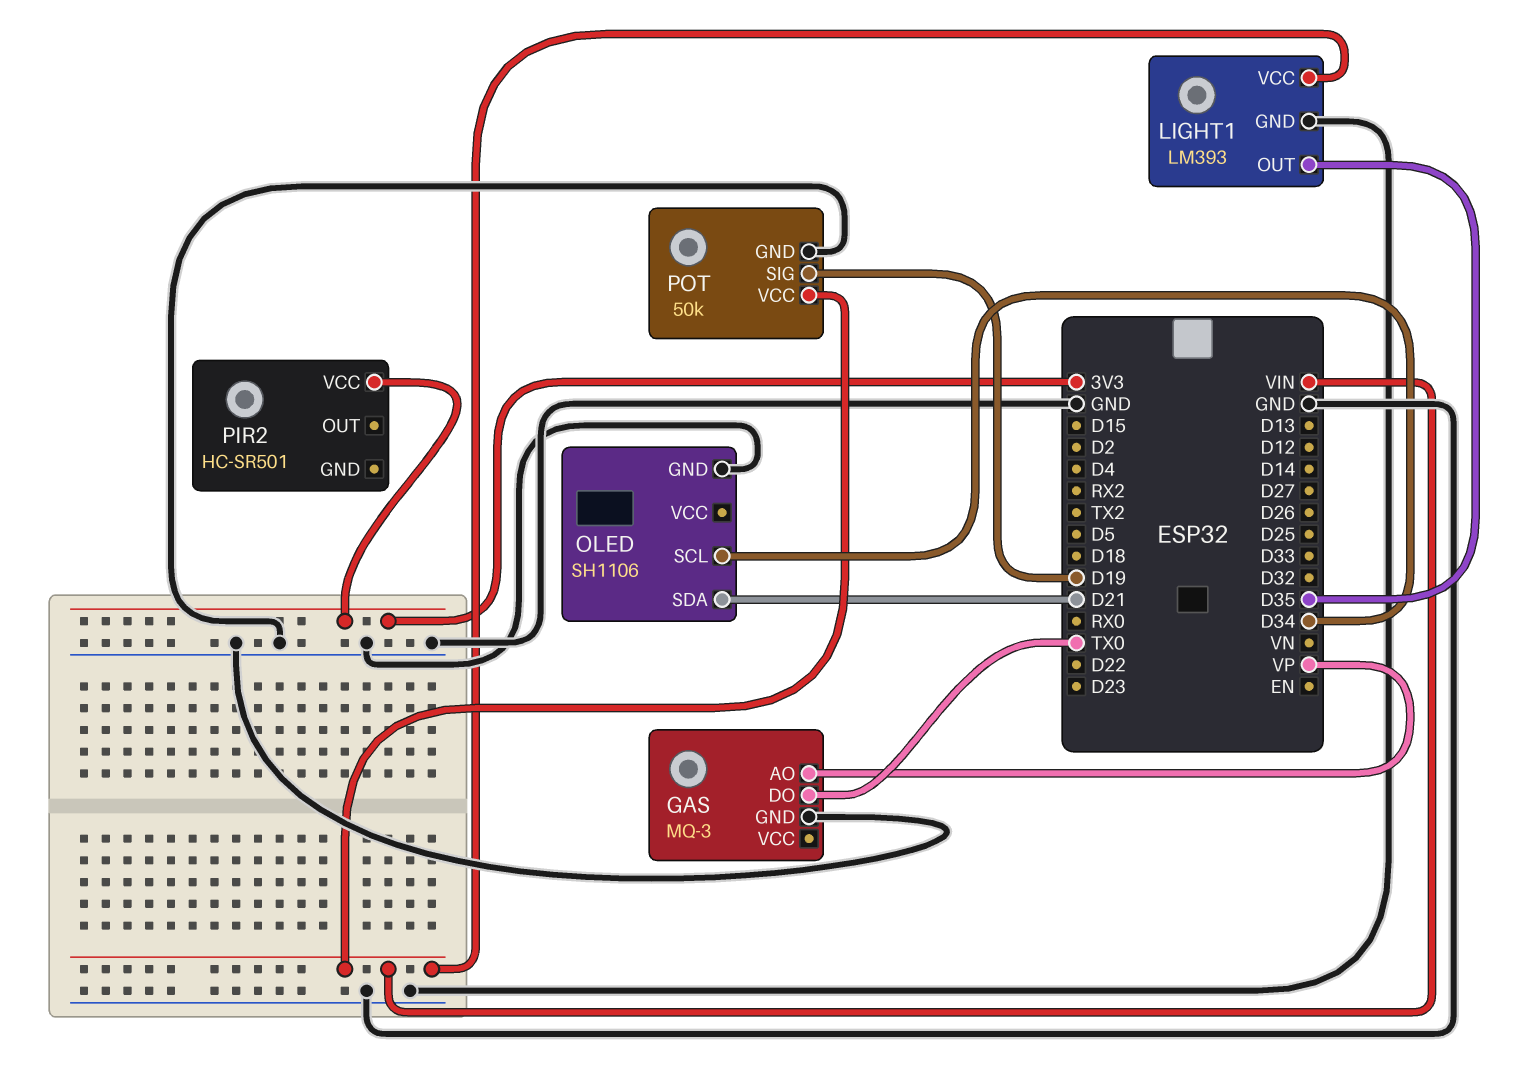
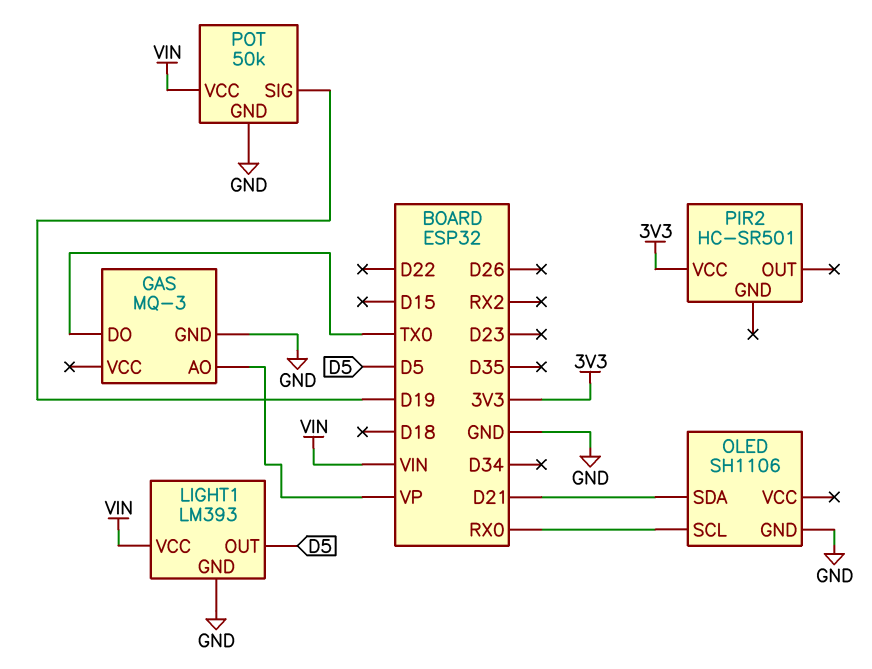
LIGHT1 pin OUT: D35 -> D5
OLED pin SCL: D34 -> RX0

